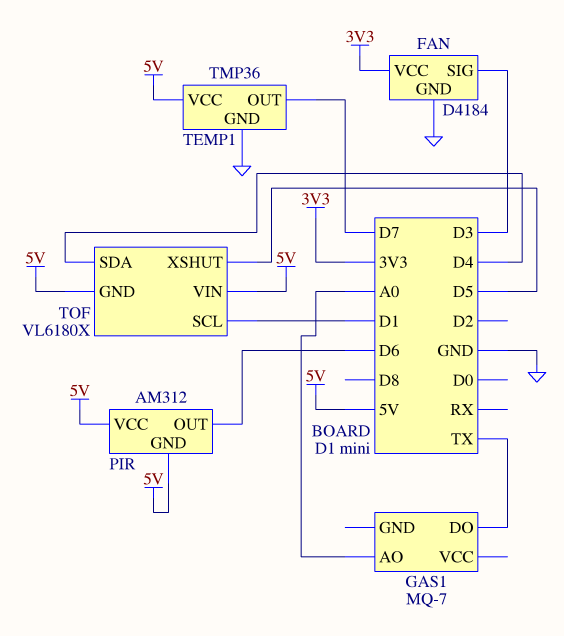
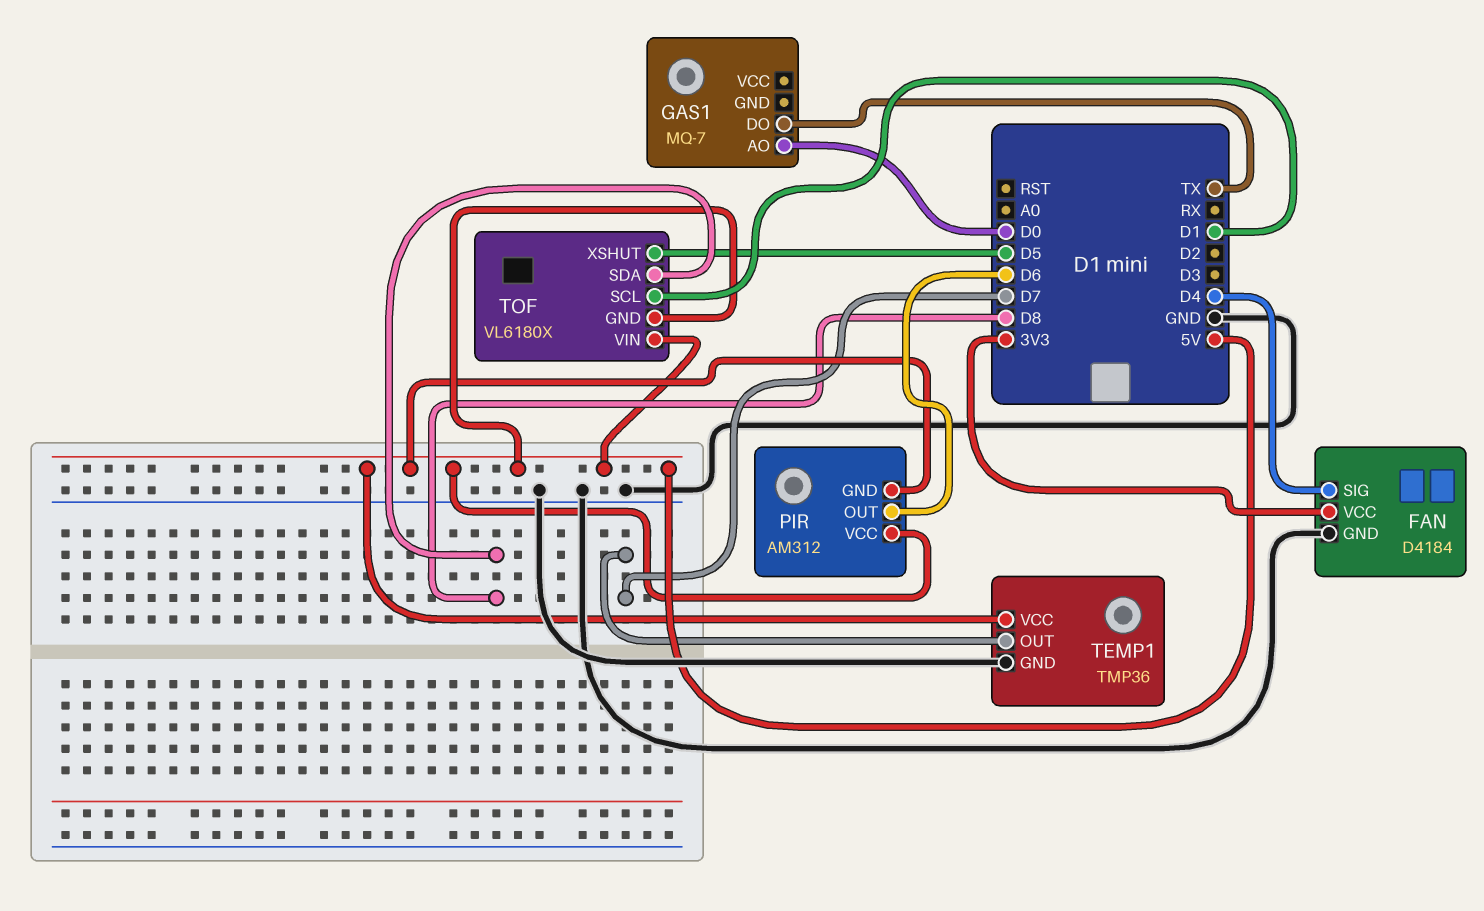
FAN pin SIG: D3 -> D4
GAS1 pin AO: A0 -> D0
TOF pin SDA: D4 -> D8

